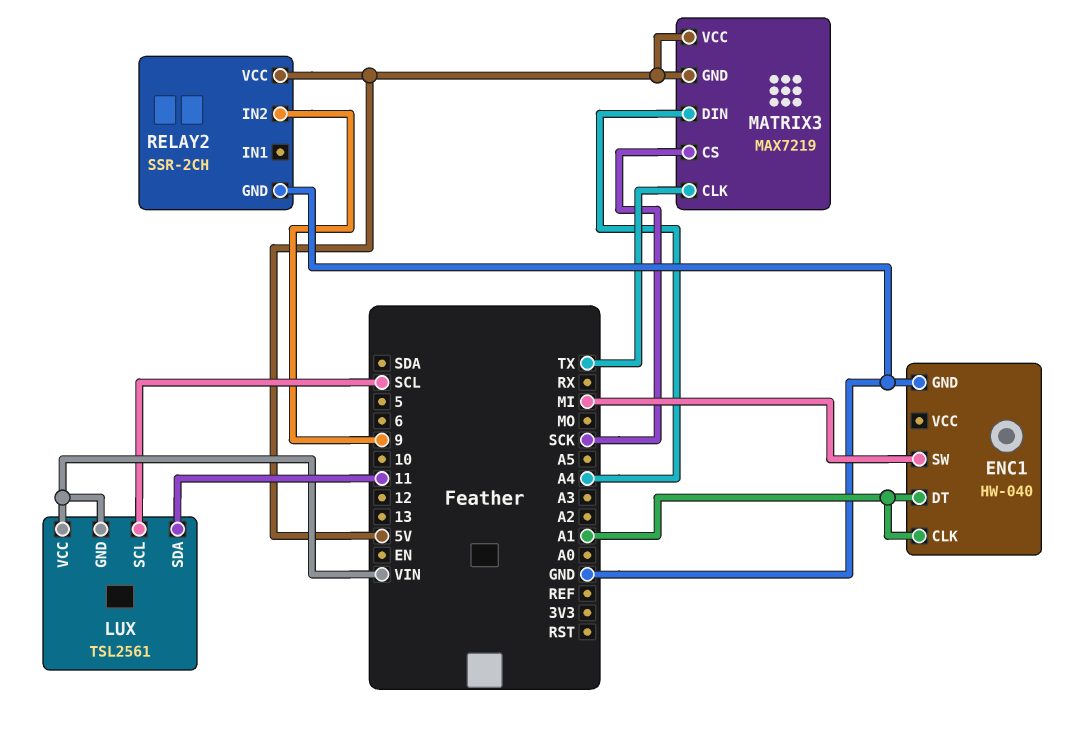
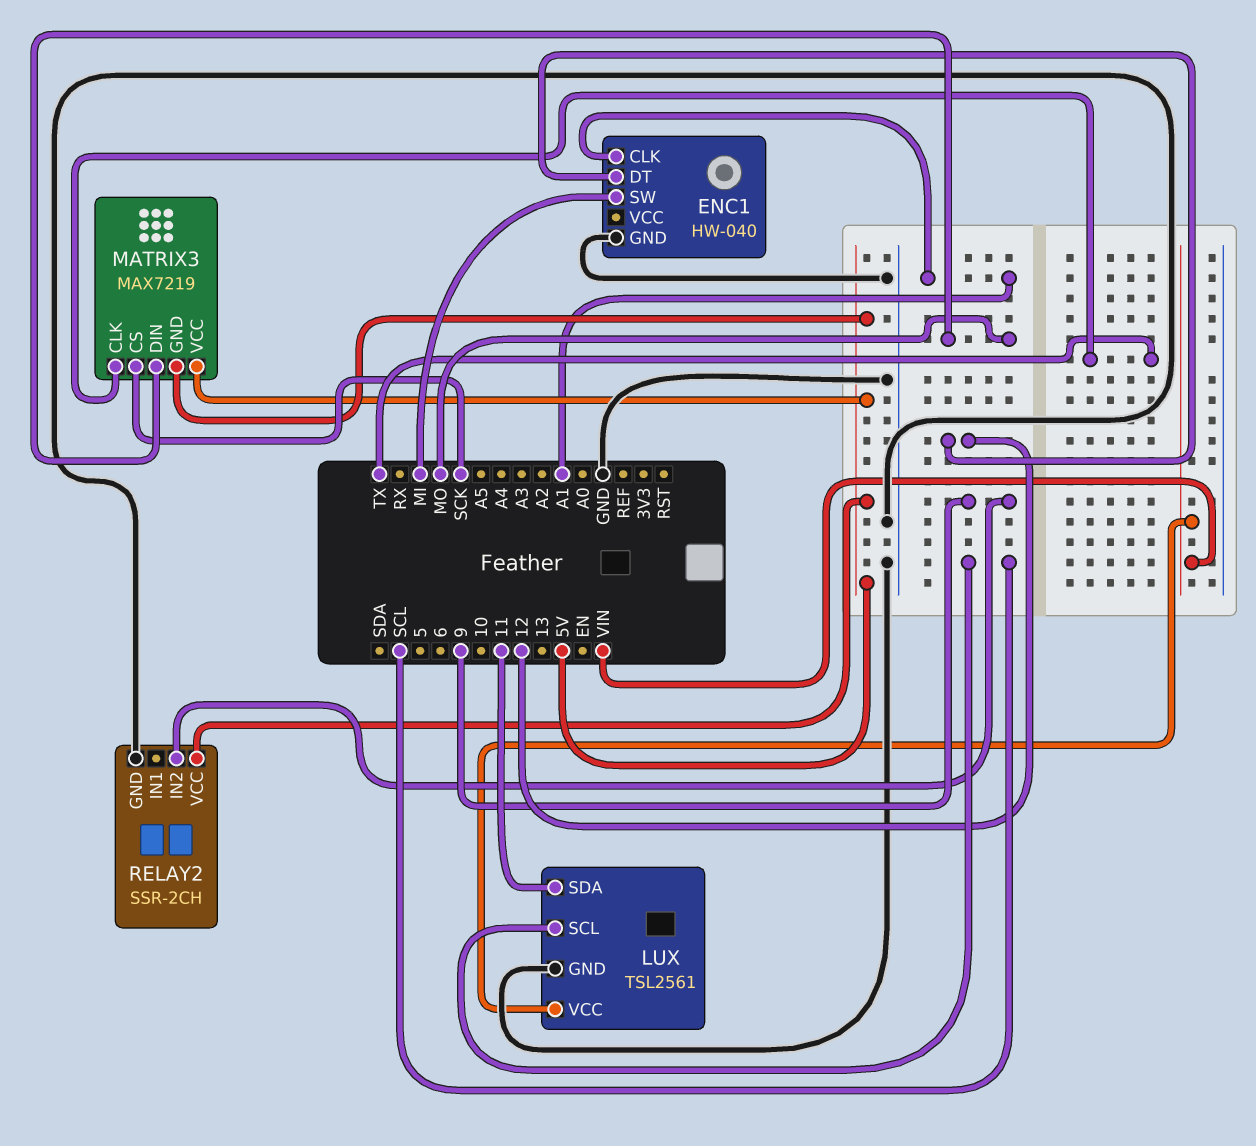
ENC1 pin DT: A1 -> 12
LUX pin GND: VIN -> GND
MATRIX3 pin DIN: A4 -> MO

